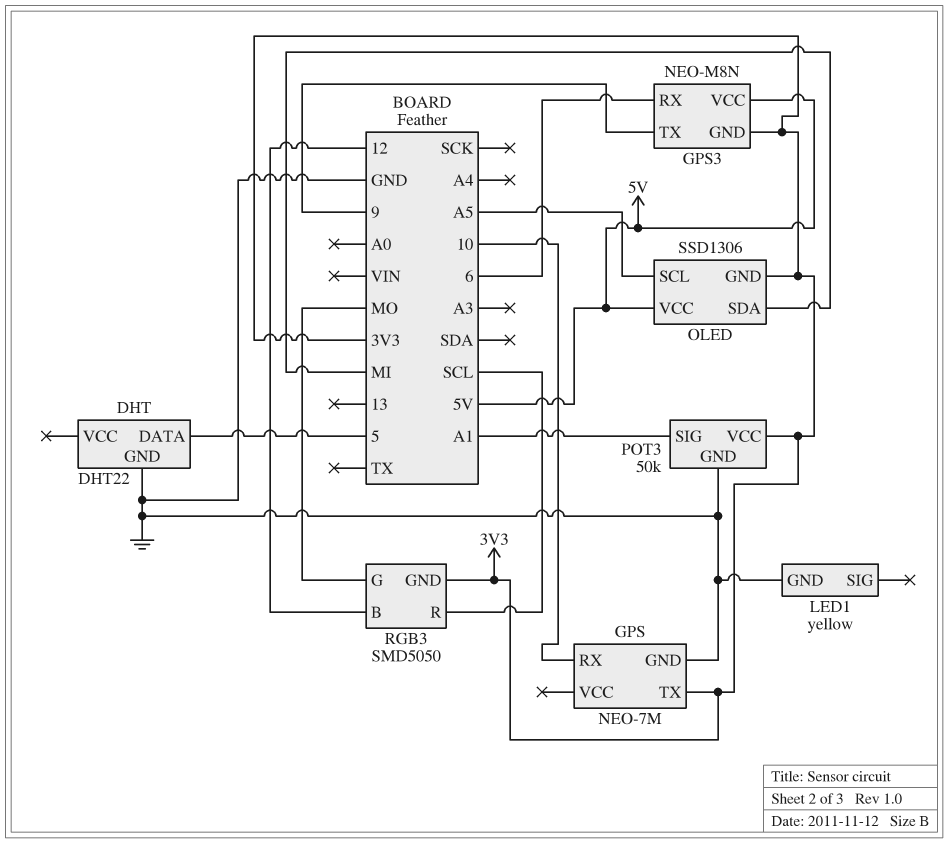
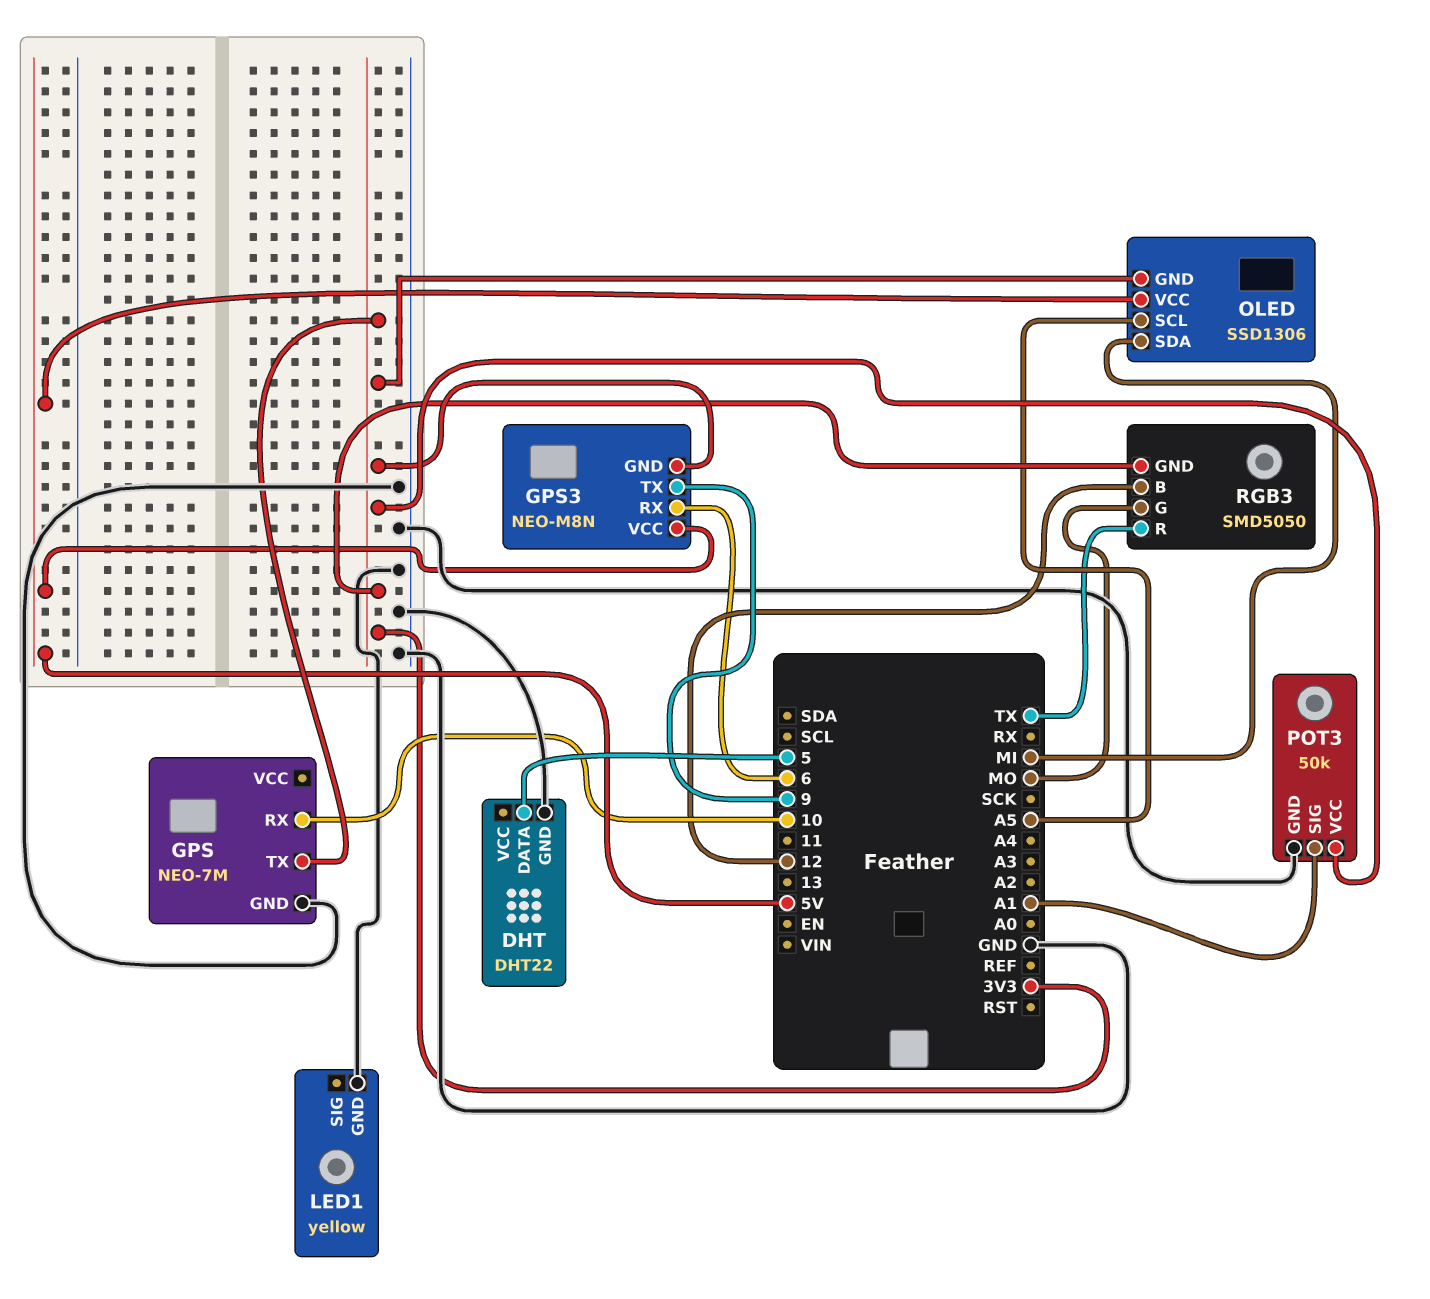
RGB3 pin R: SCL -> TX

